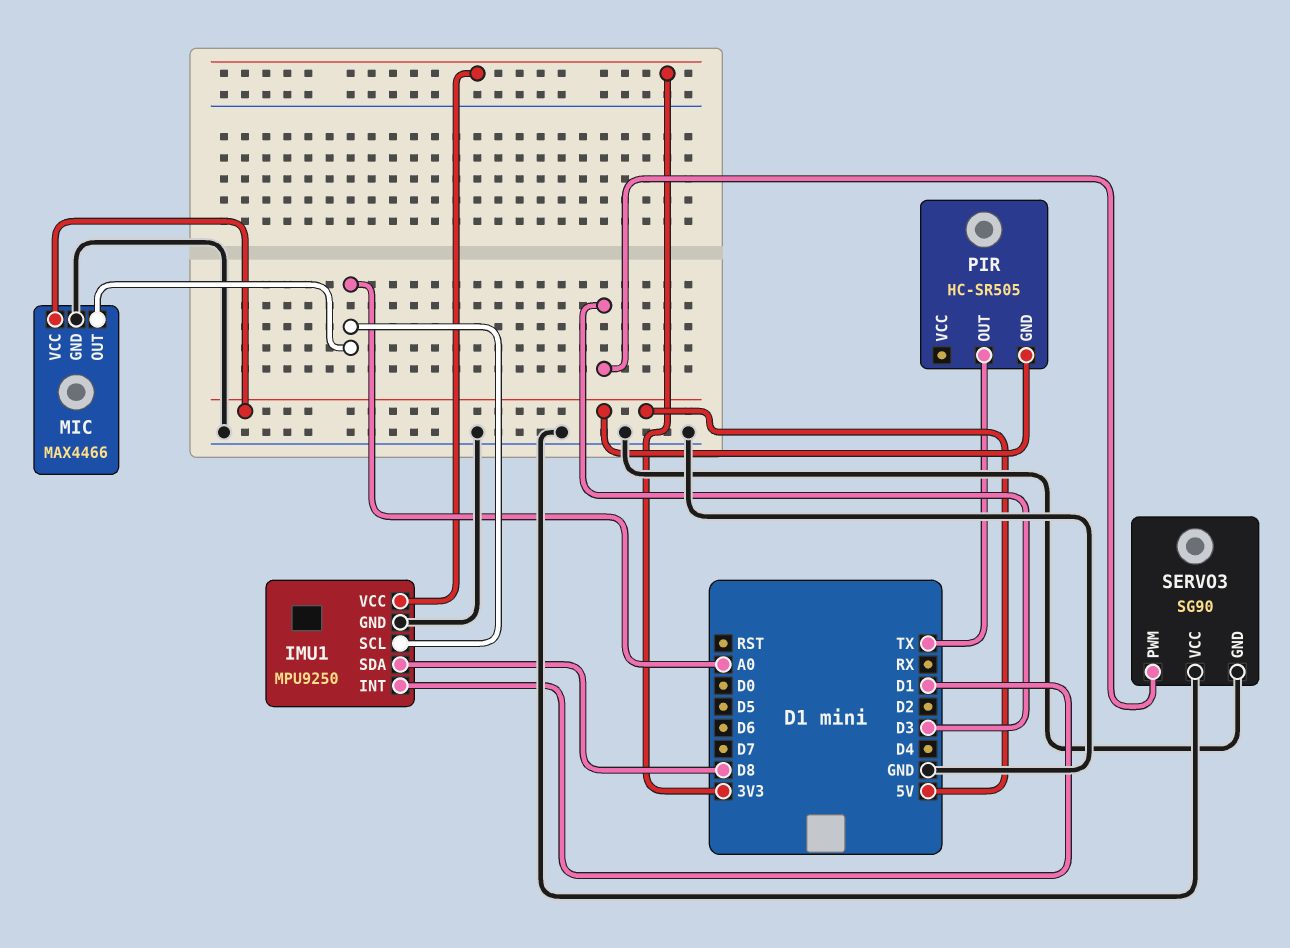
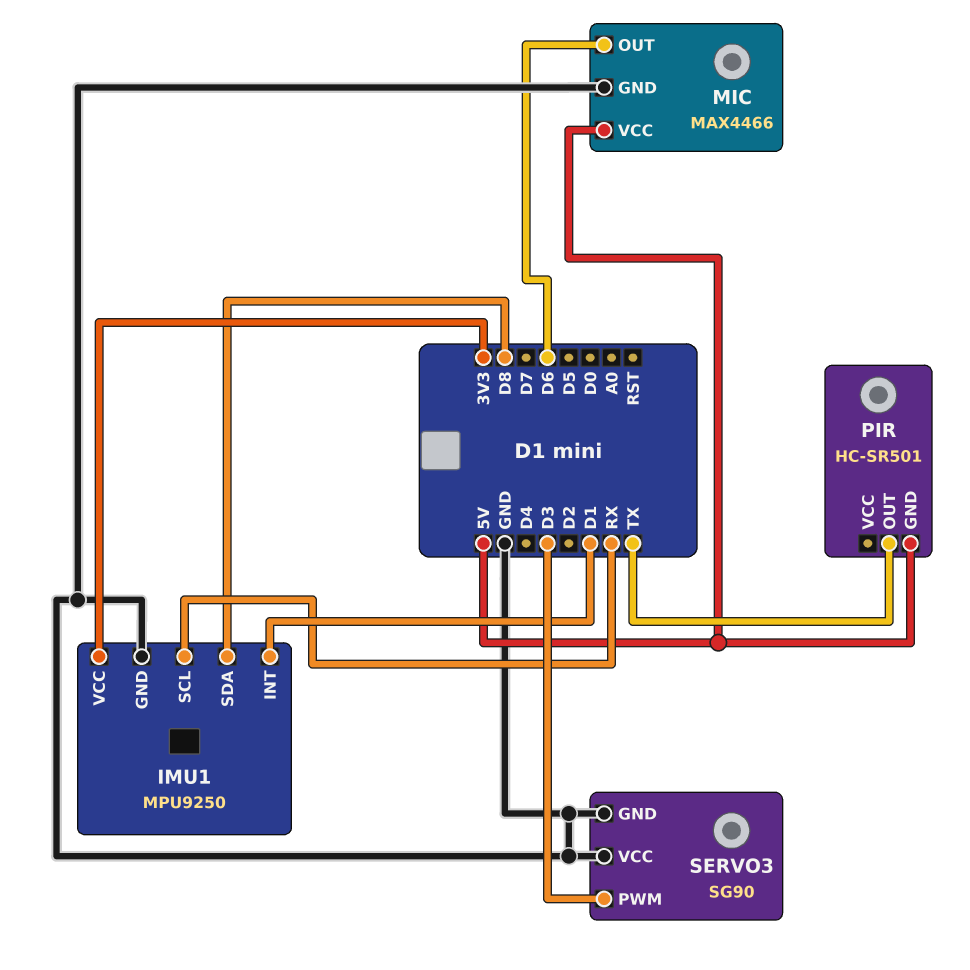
IMU1 pin SCL: A0 -> RX
MIC pin OUT: A0 -> D6
PIR: HC-SR505 -> HC-SR501

